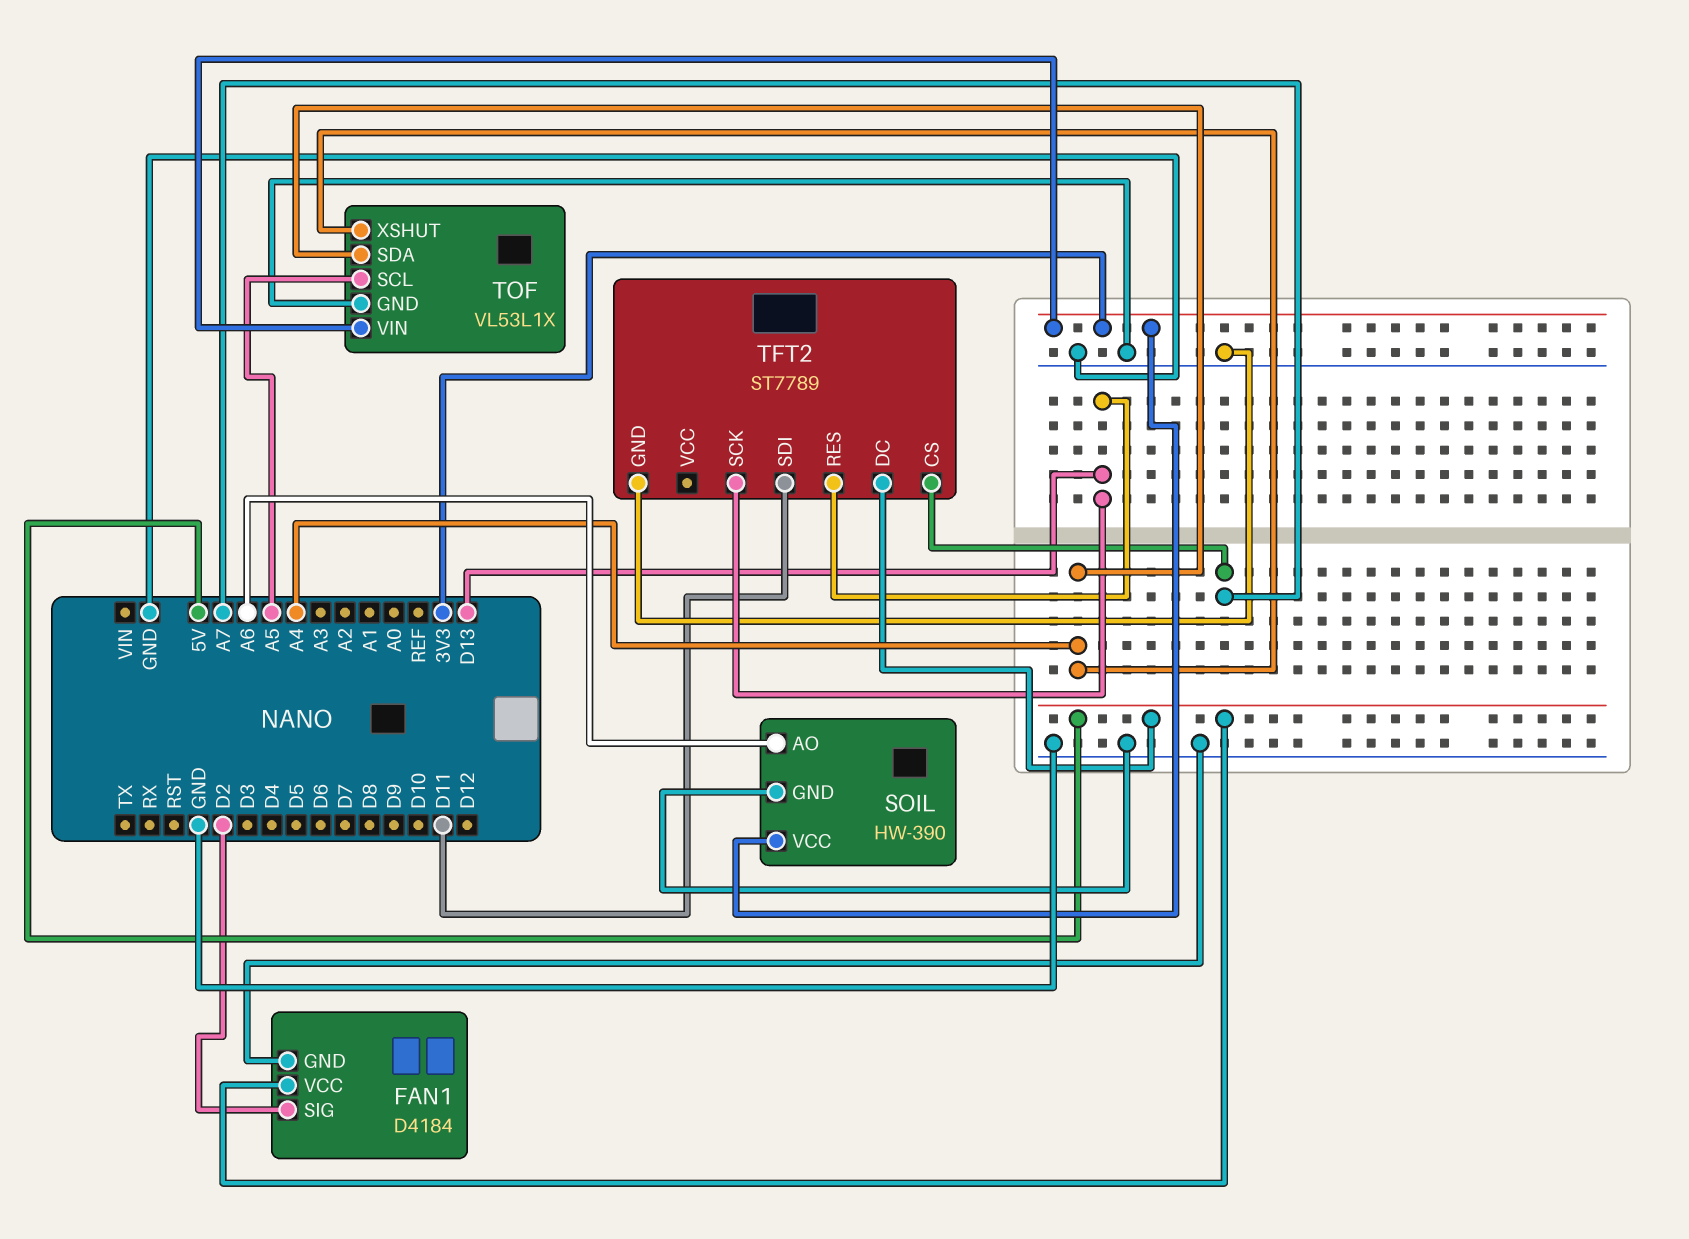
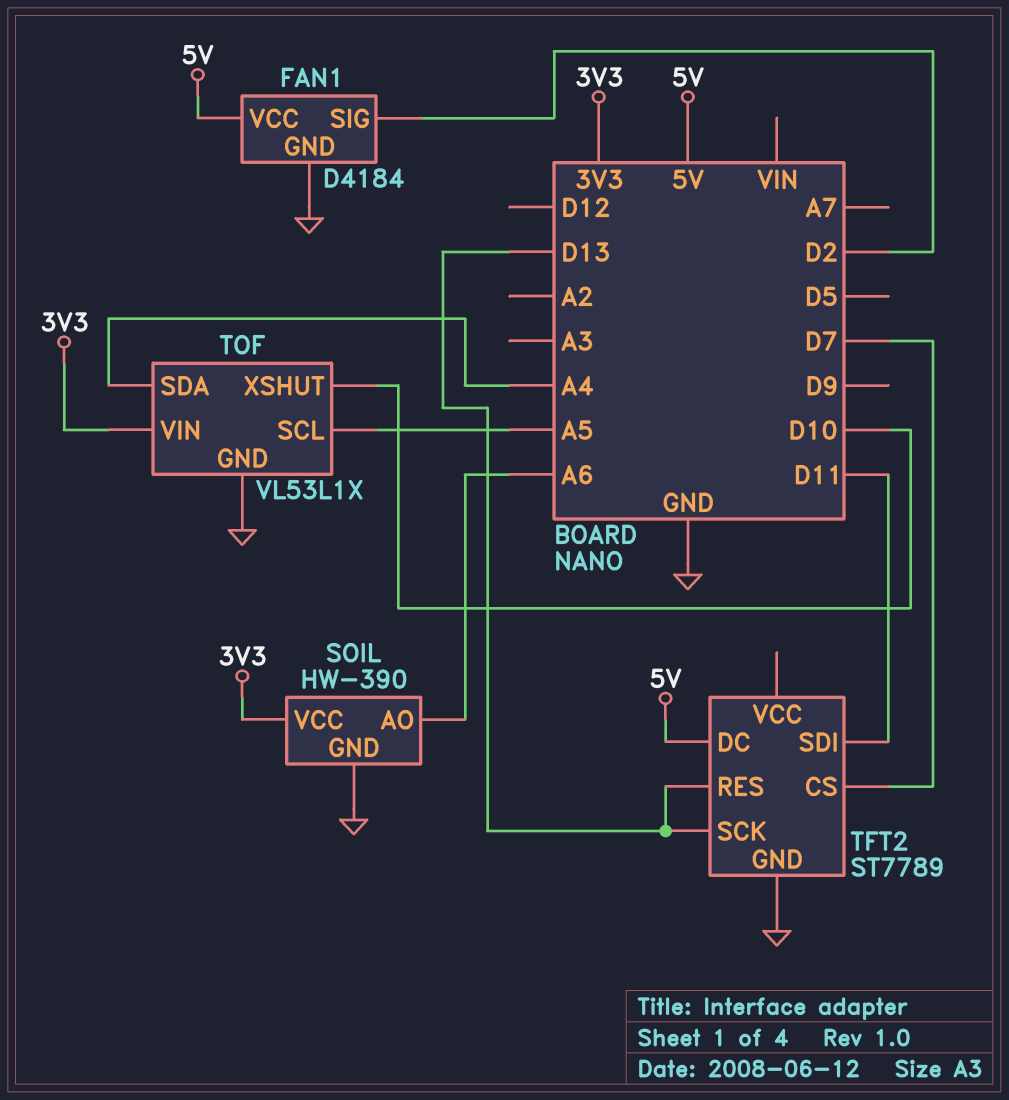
TFT2 pin CS: A7 -> D7
TOF pin XSHUT: A4 -> D10

